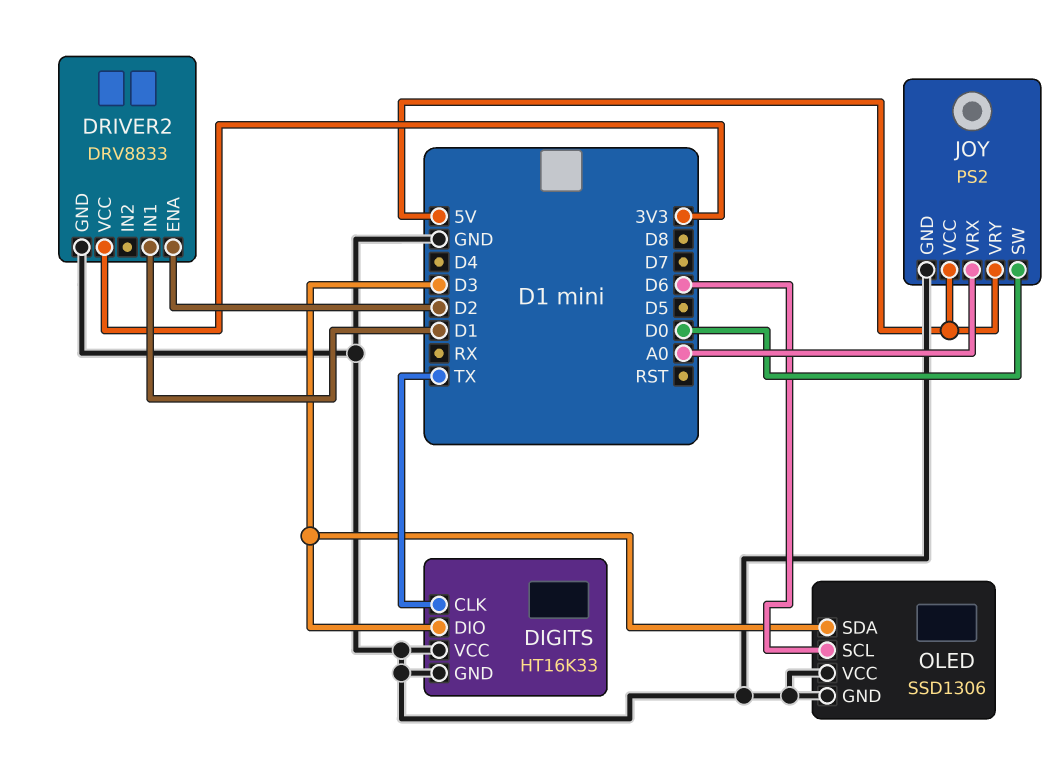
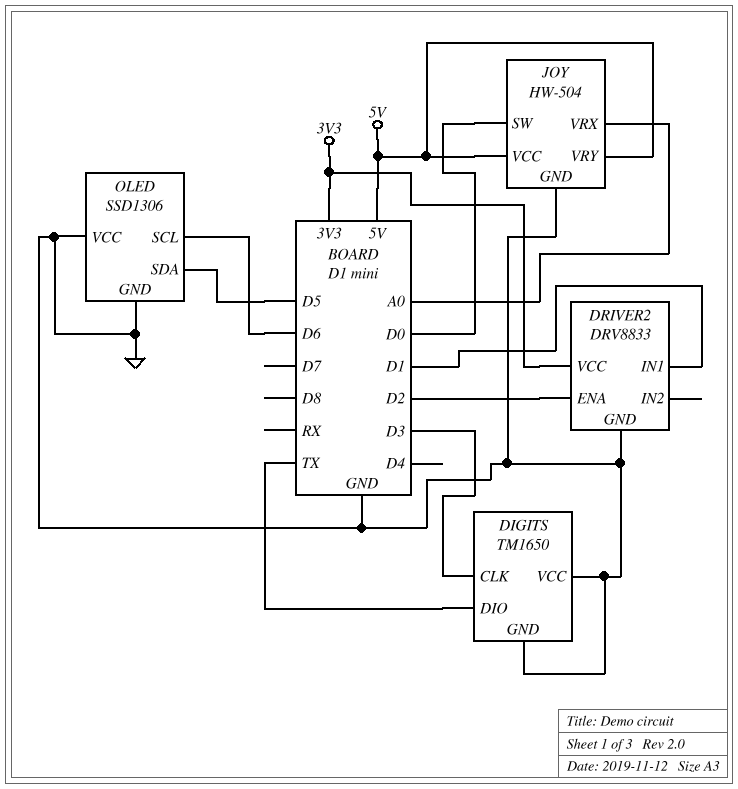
DIGITS: HT16K33 -> TM1650
DIGITS pin CLK: TX -> D3
DIGITS pin DIO: D3 -> TX
JOY: PS2 -> HW-504
OLED pin SDA: D3 -> D5

